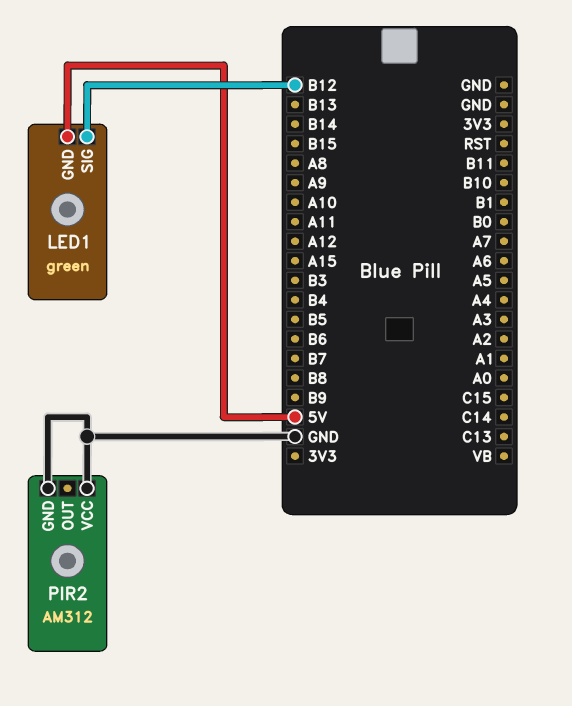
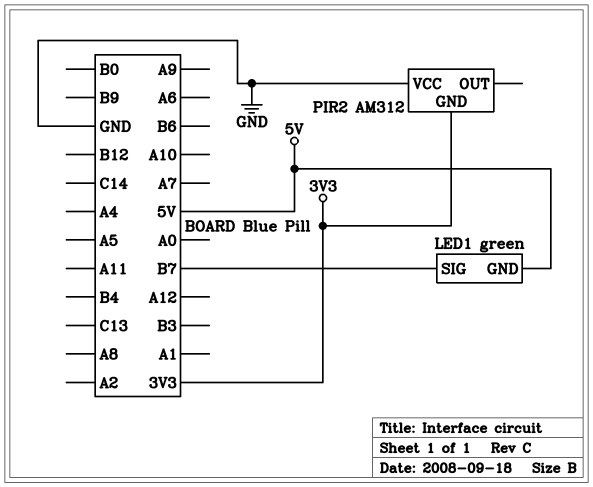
LED1 pin SIG: B12 -> B7
PIR2 pin GND: GND -> 3V3

